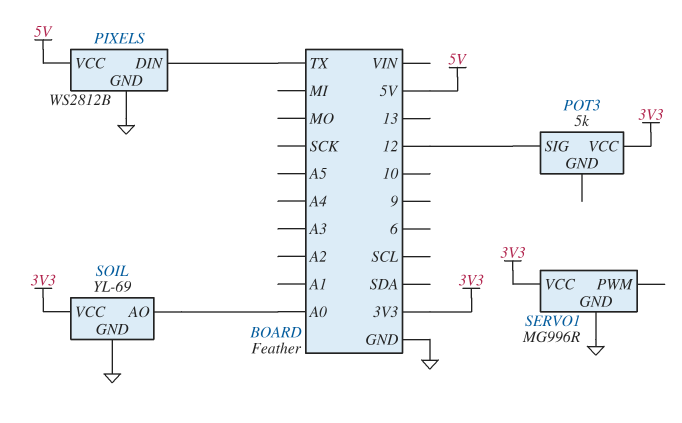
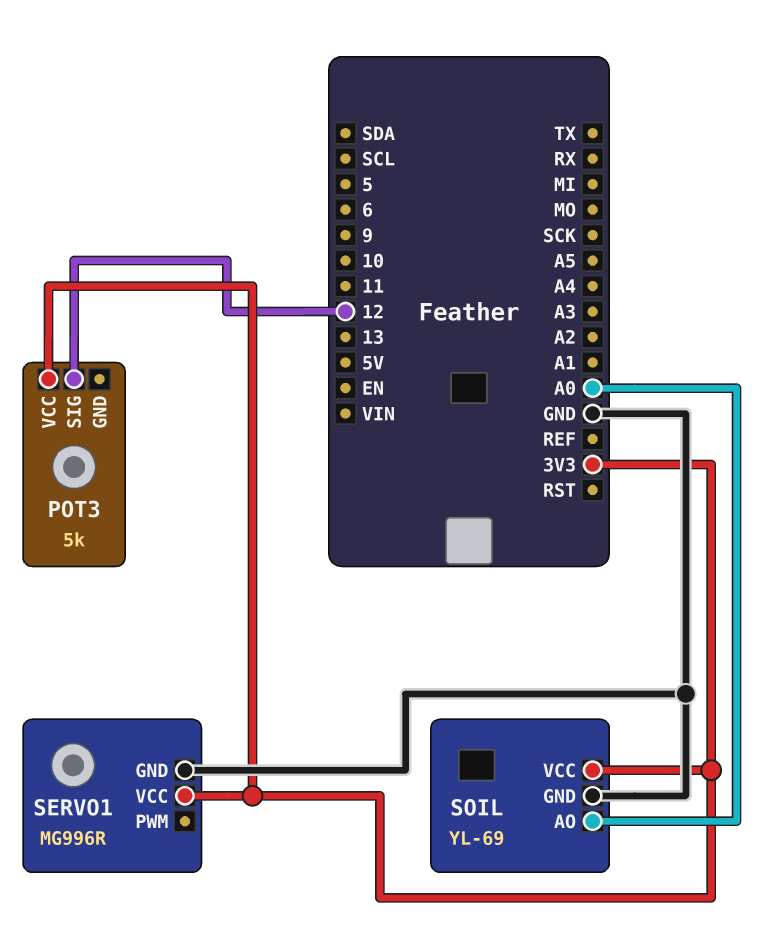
PIXELS: WS2812B -> none
PIXELS pin DIN: TX -> none
PIXELS pin GND: GND -> none
PIXELS pin VCC: 5V -> none

